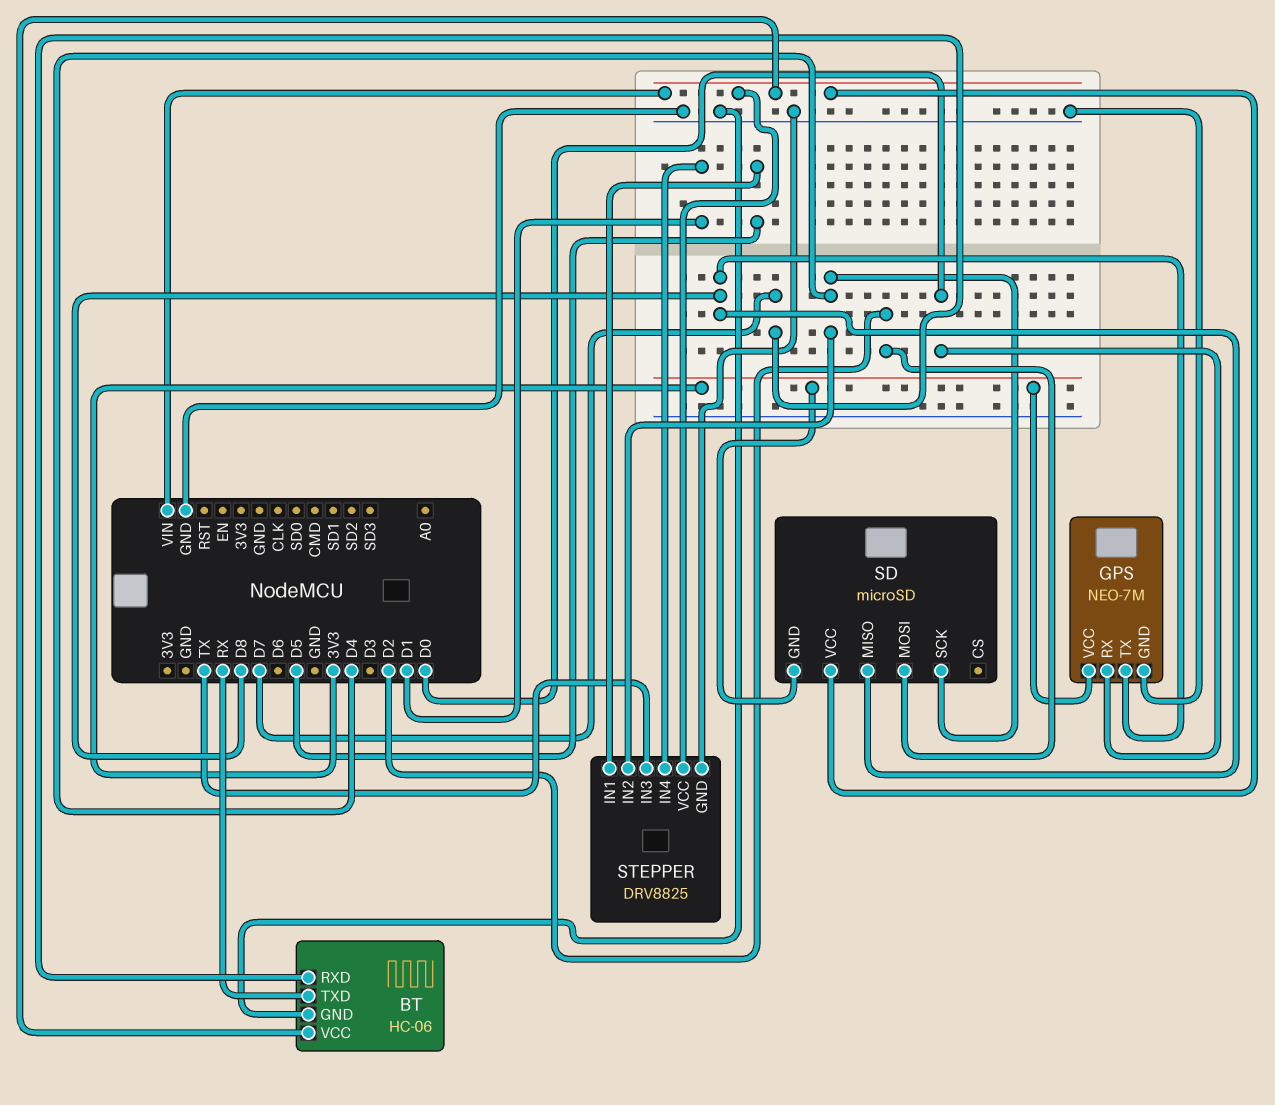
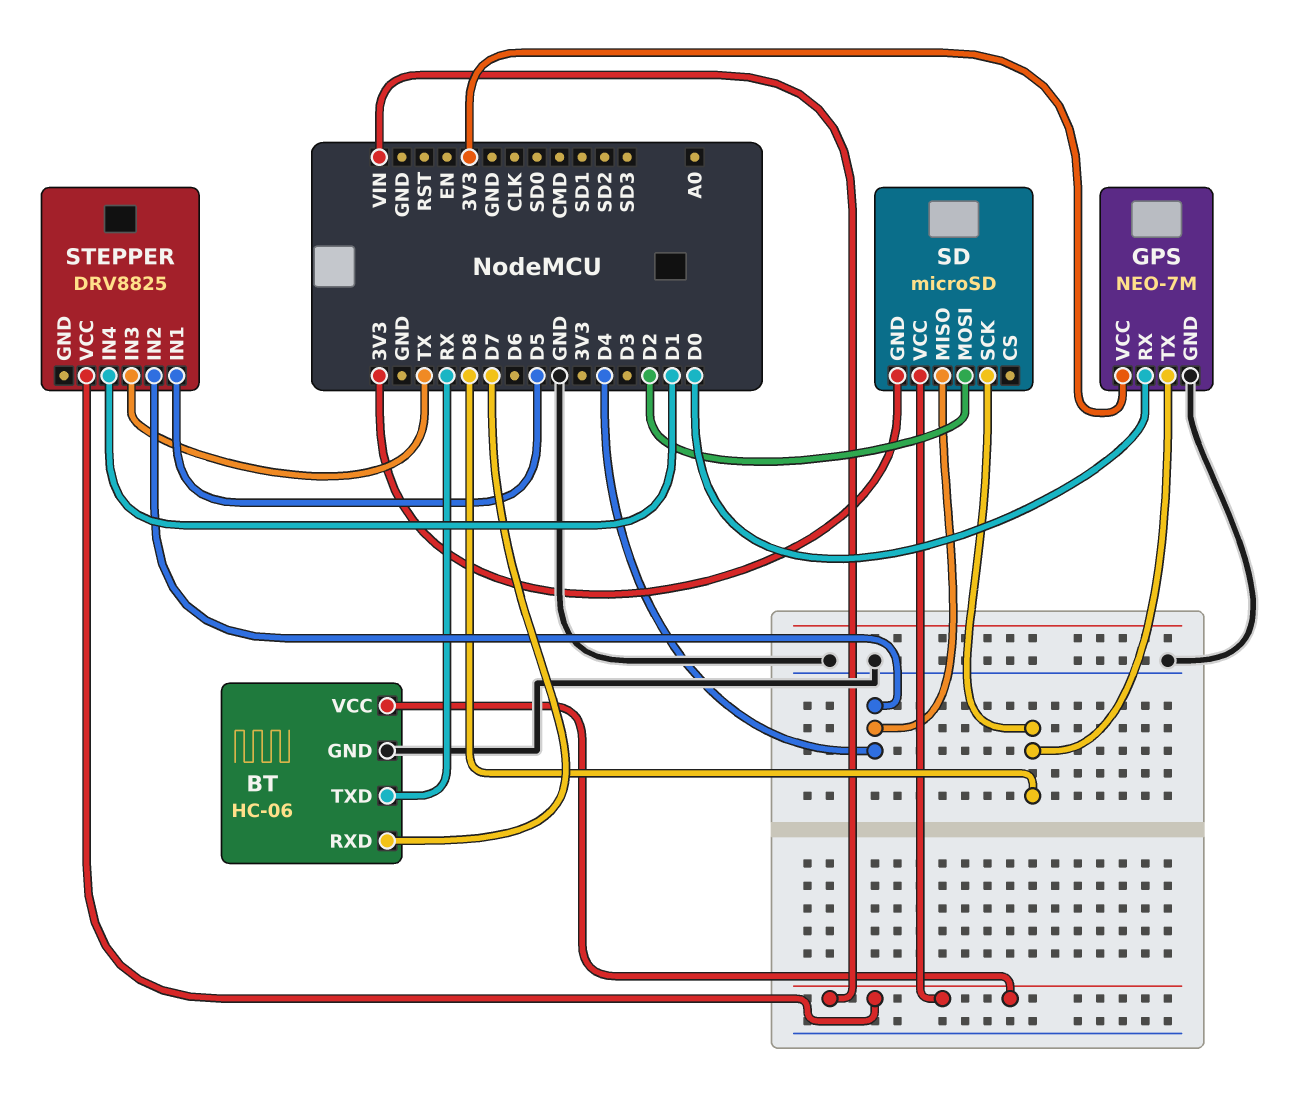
SD pin MISO: D8 -> D4
SD pin SCK: D4 -> D8
STEPPER pin GND: GND -> none

